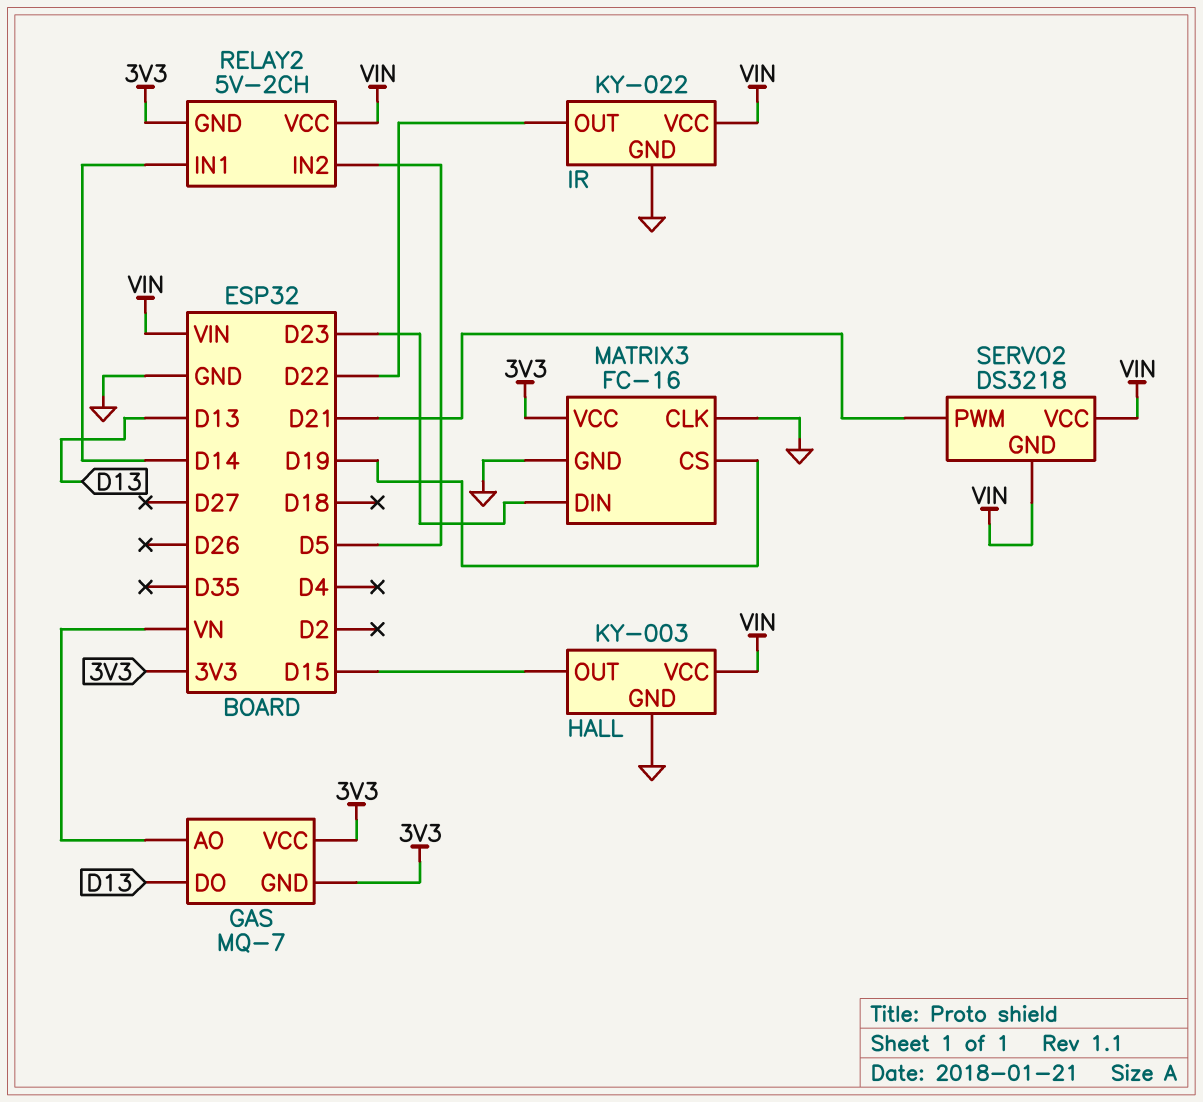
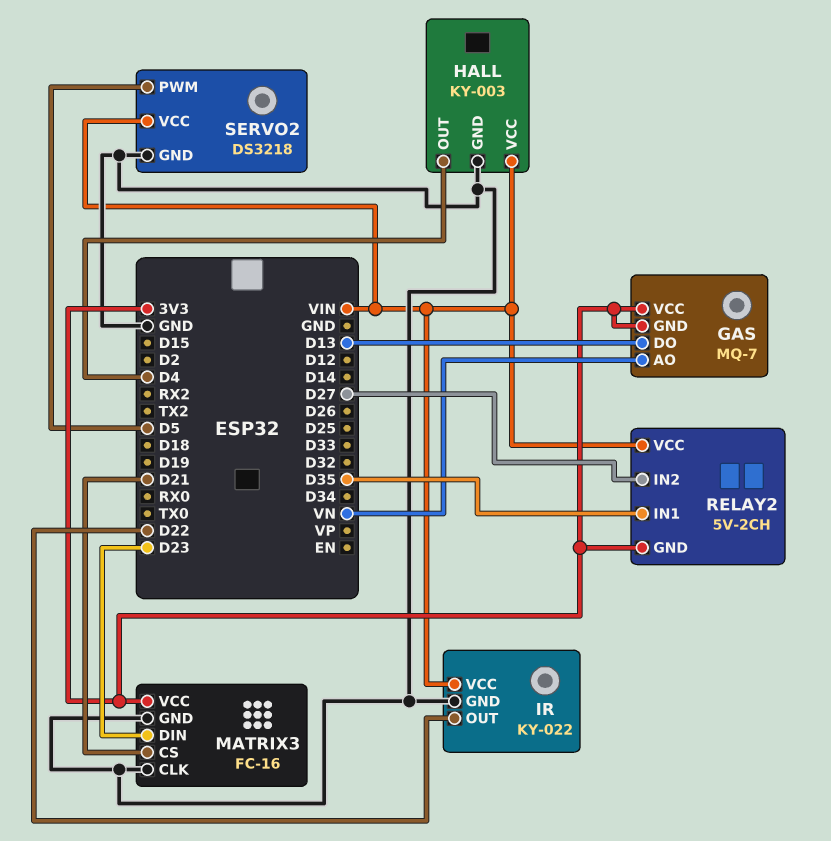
HALL pin OUT: D15 -> D4
MATRIX3 pin CS: D19 -> D21
RELAY2 pin IN1: D14 -> D35
RELAY2 pin IN2: D5 -> D27
SERVO2 pin GND: VIN -> GND
SERVO2 pin PWM: D21 -> D5

